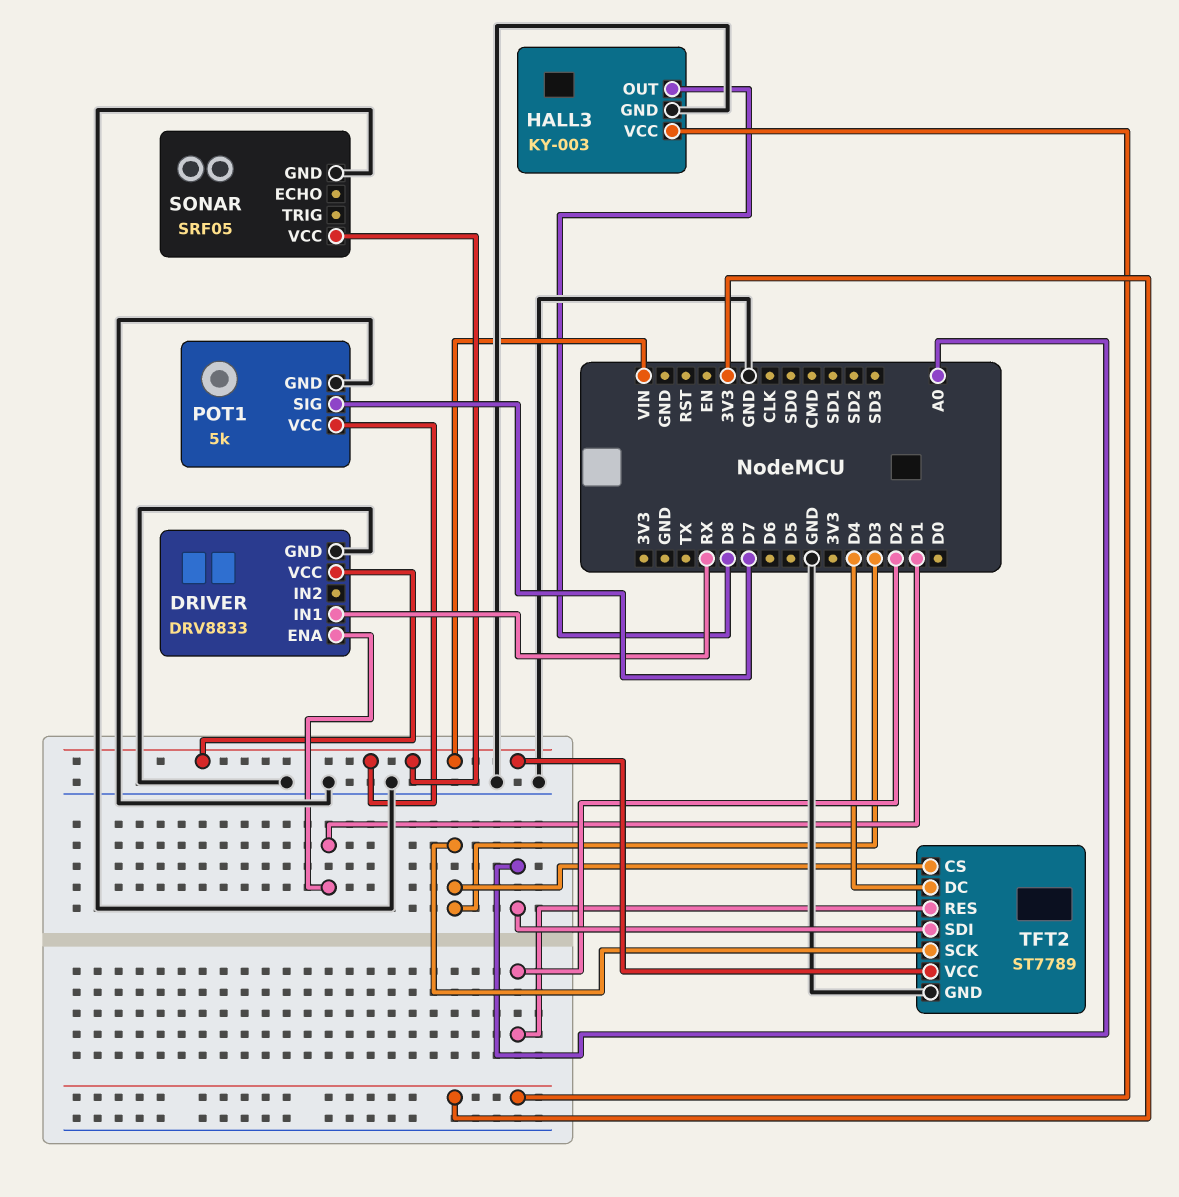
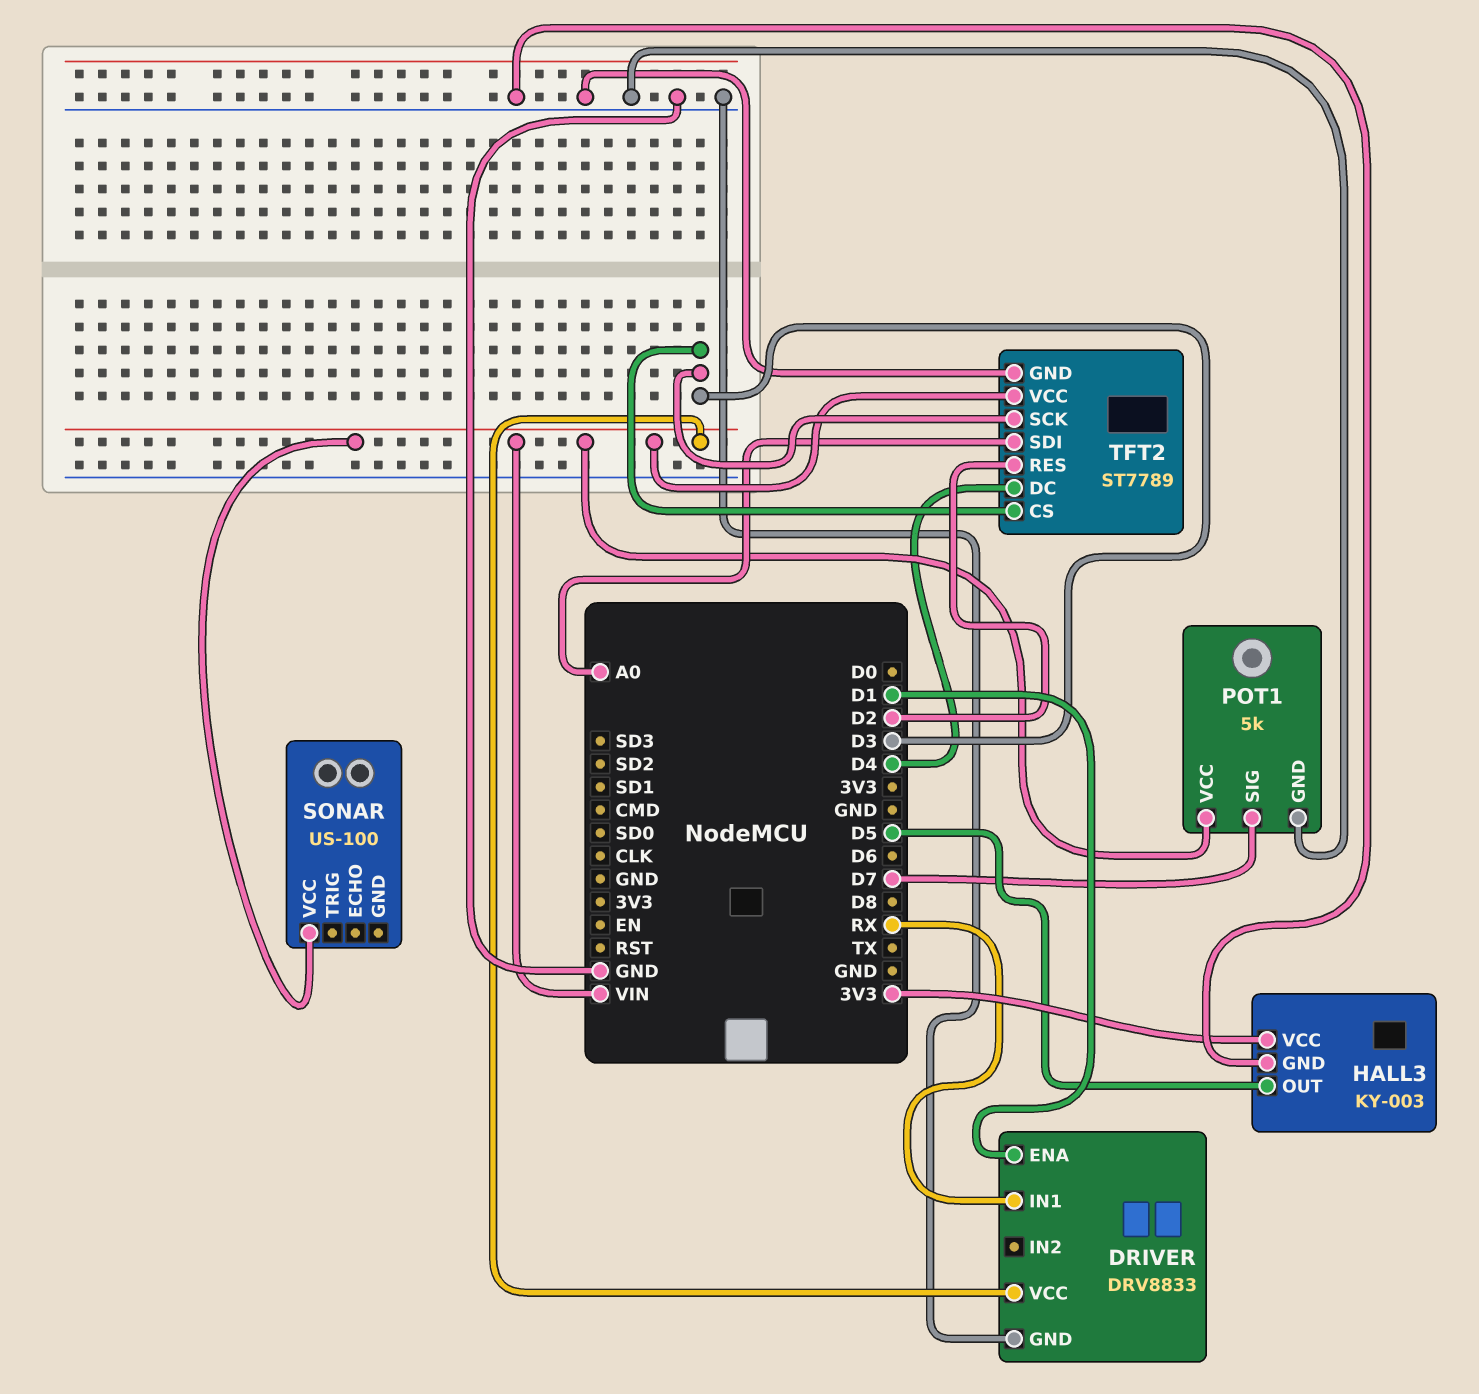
HALL3 pin OUT: D8 -> D5
SONAR: SRF05 -> US-100
SONAR pin GND: GND -> none

